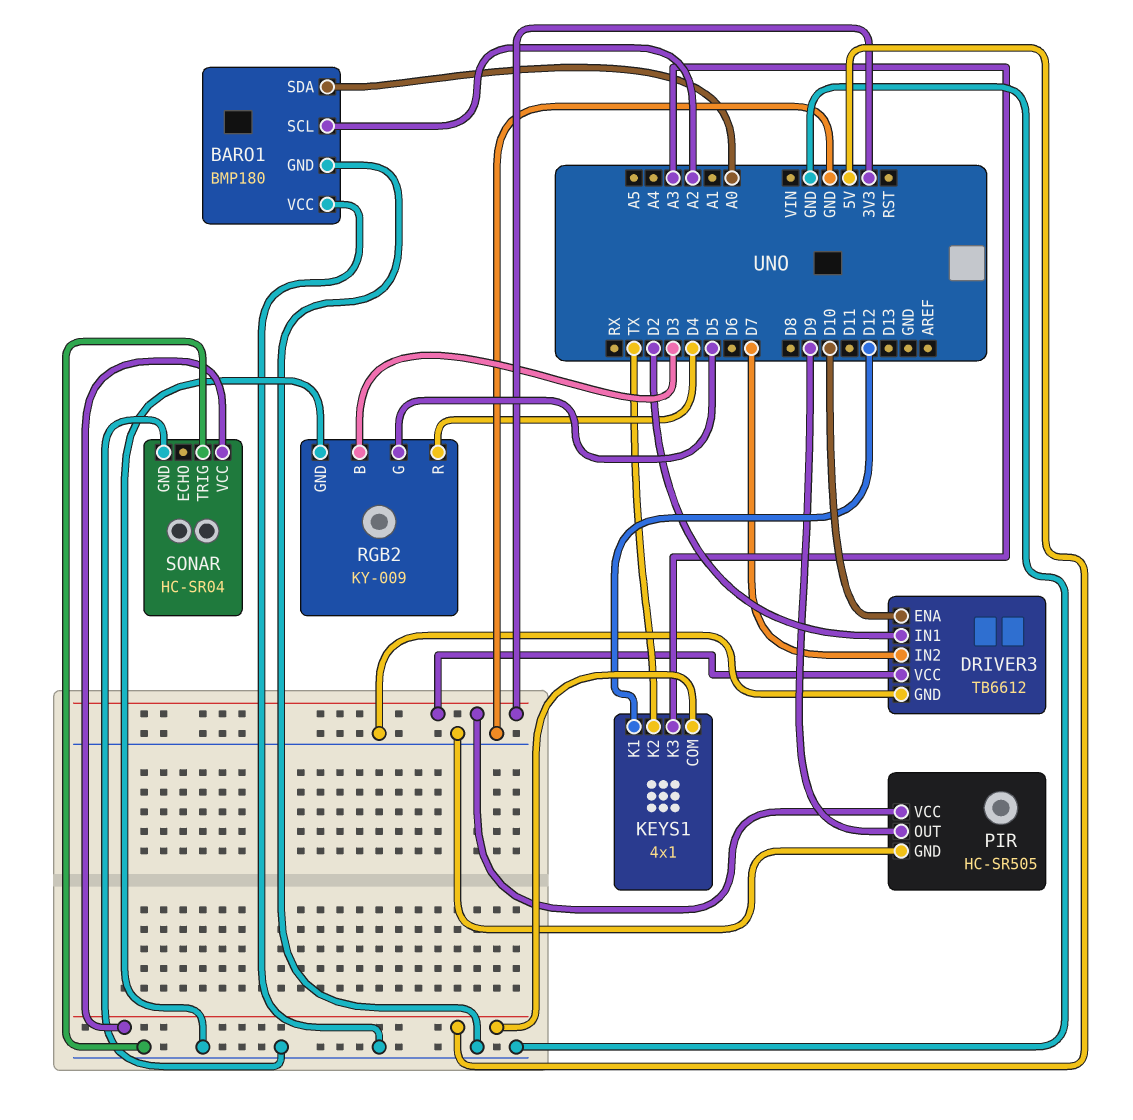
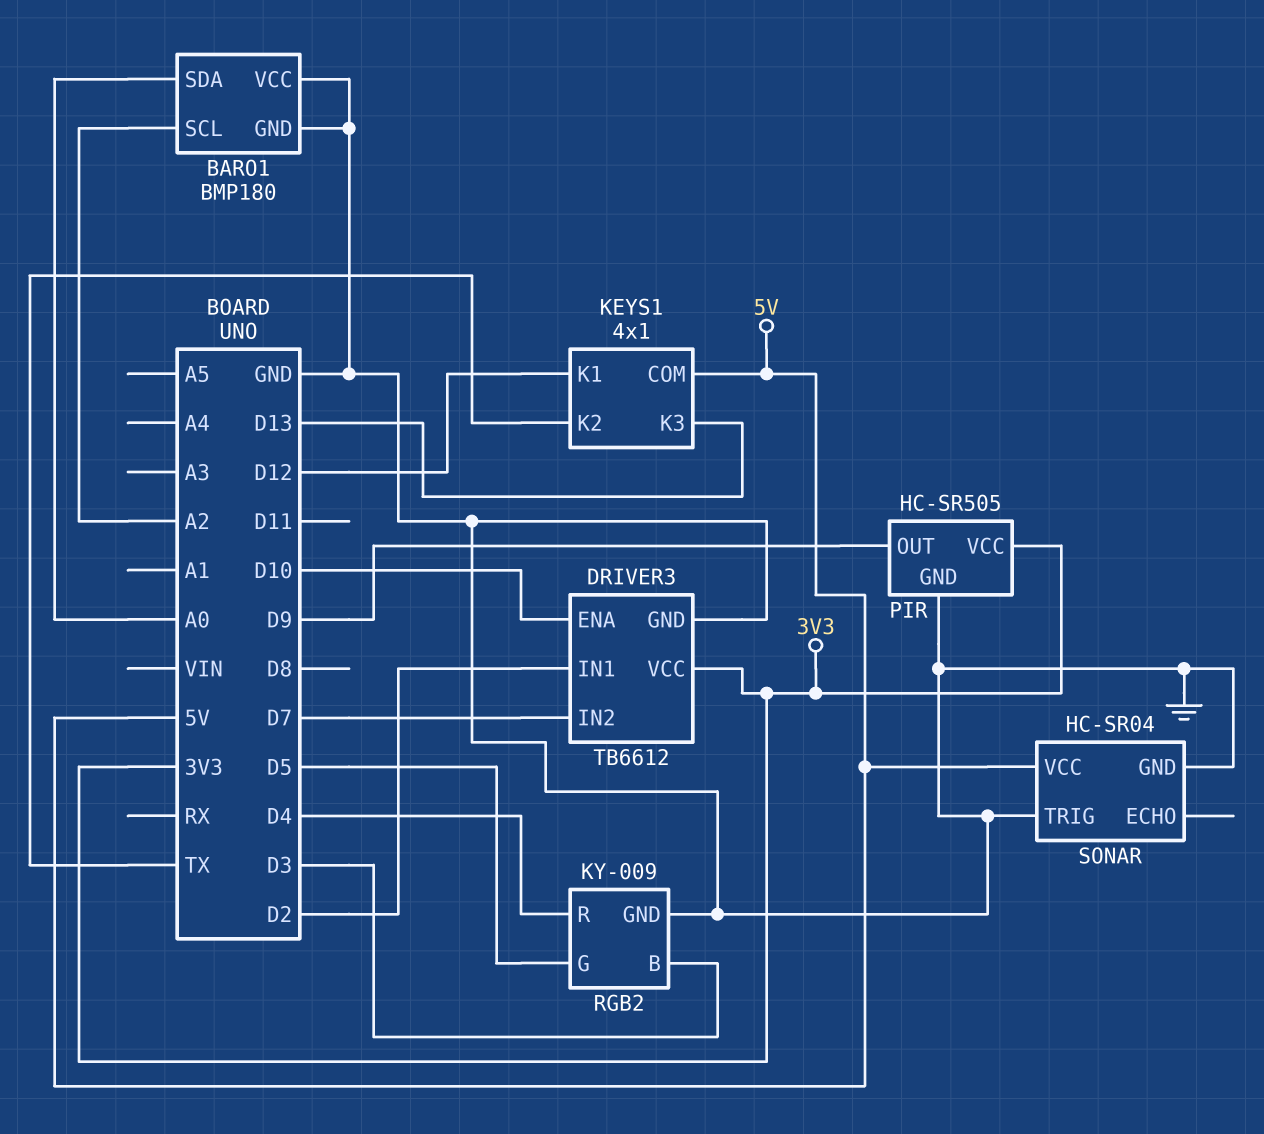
KEYS1 pin K3: A3 -> D13

